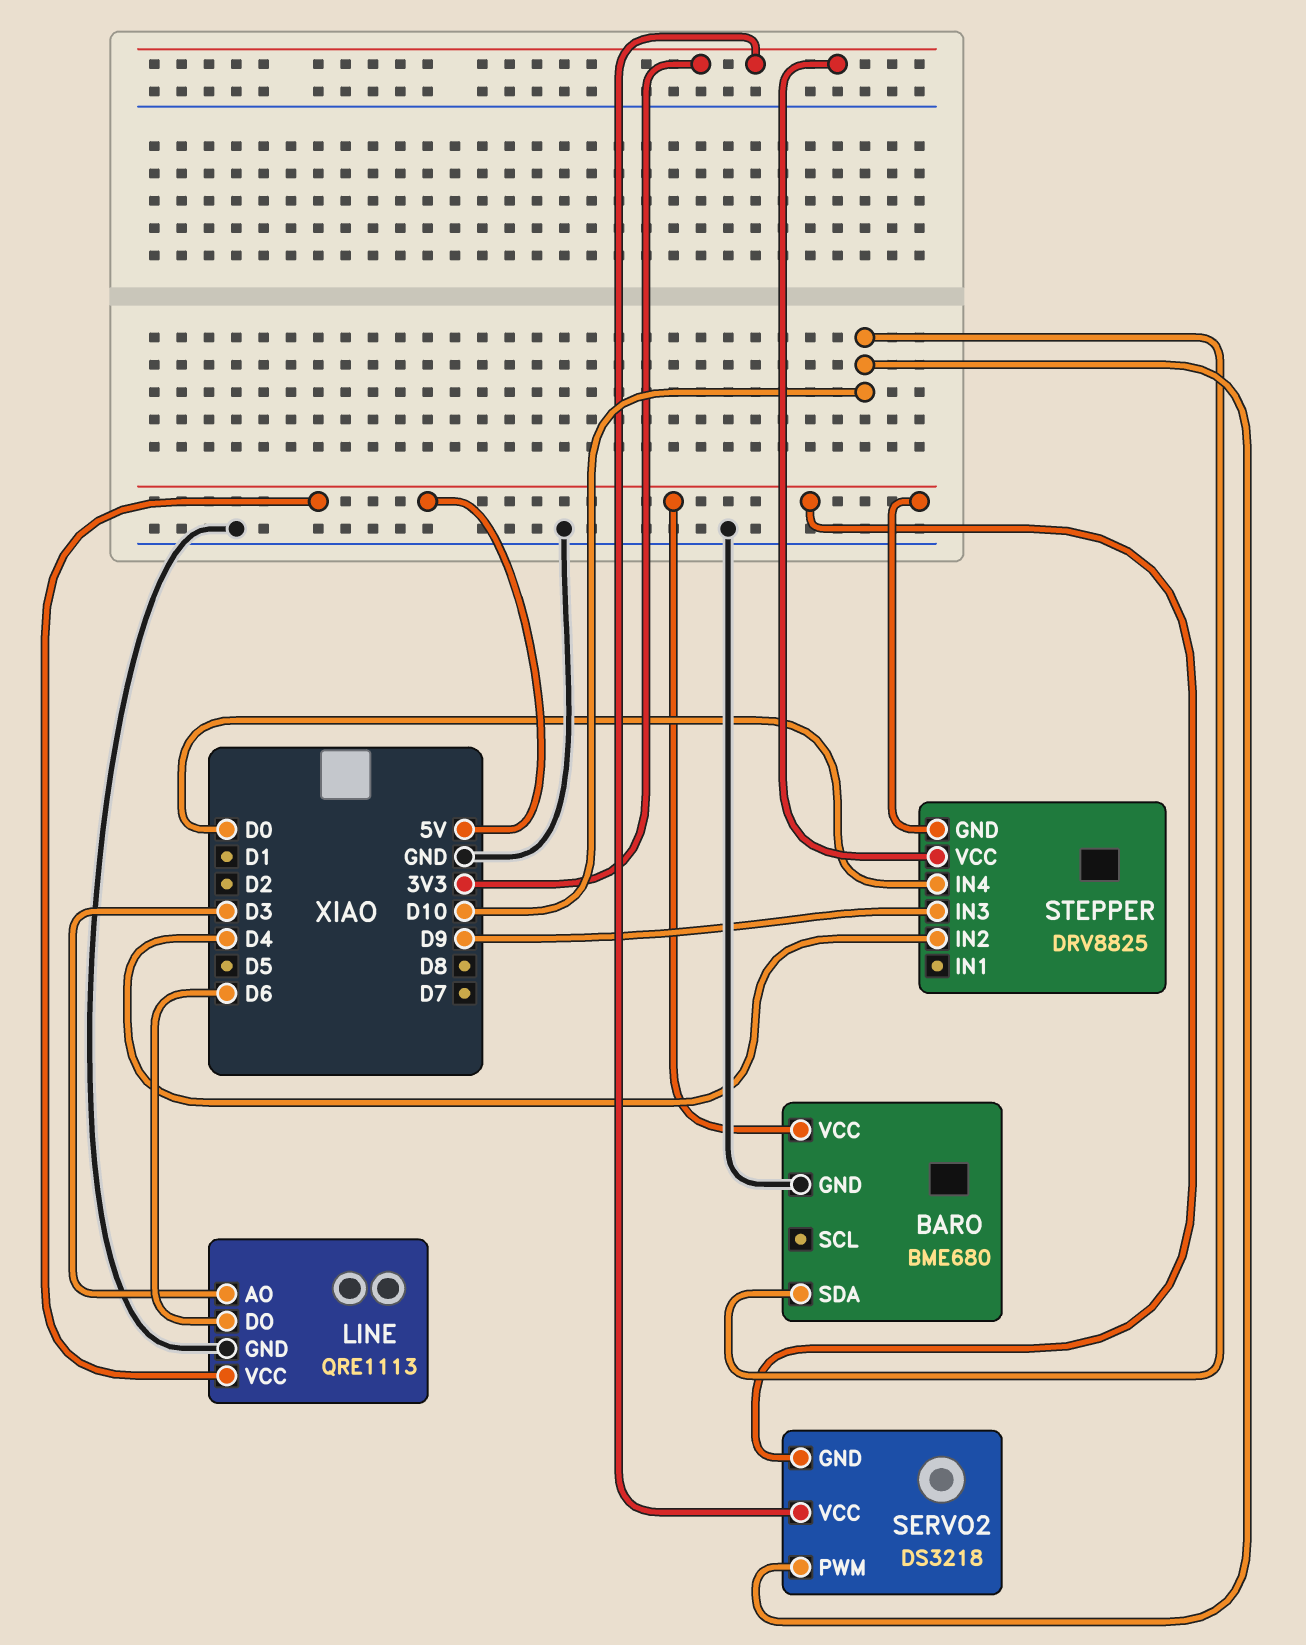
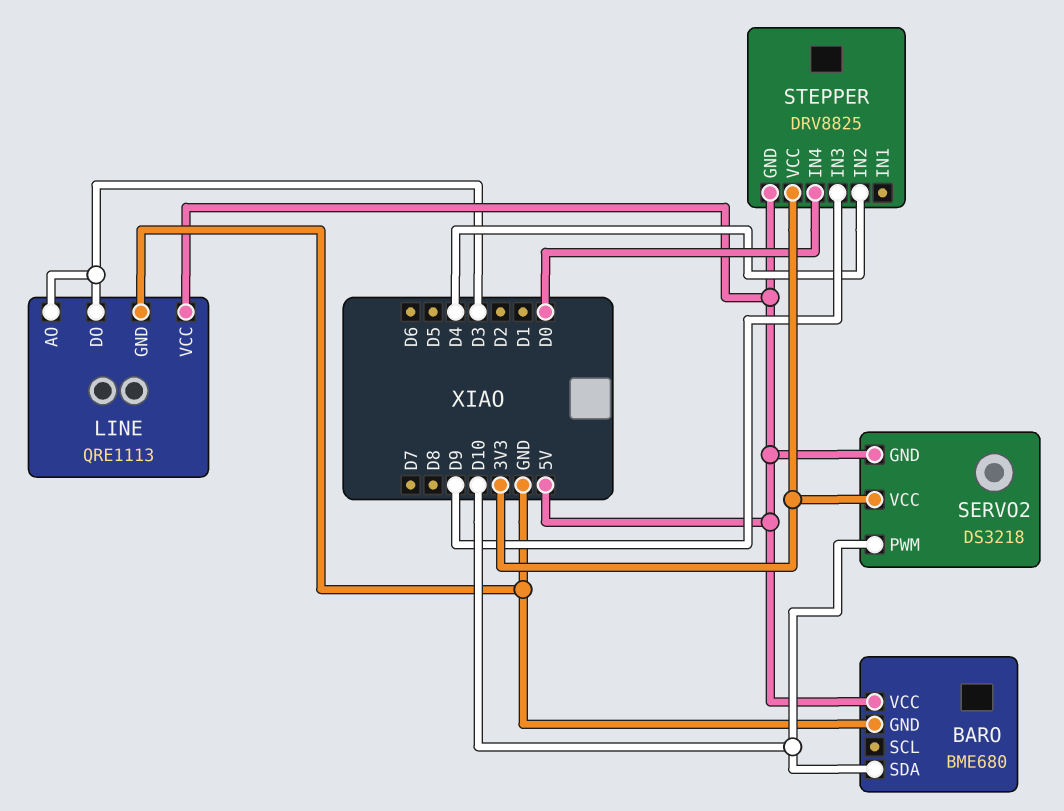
LINE pin DO: D6 -> D3

